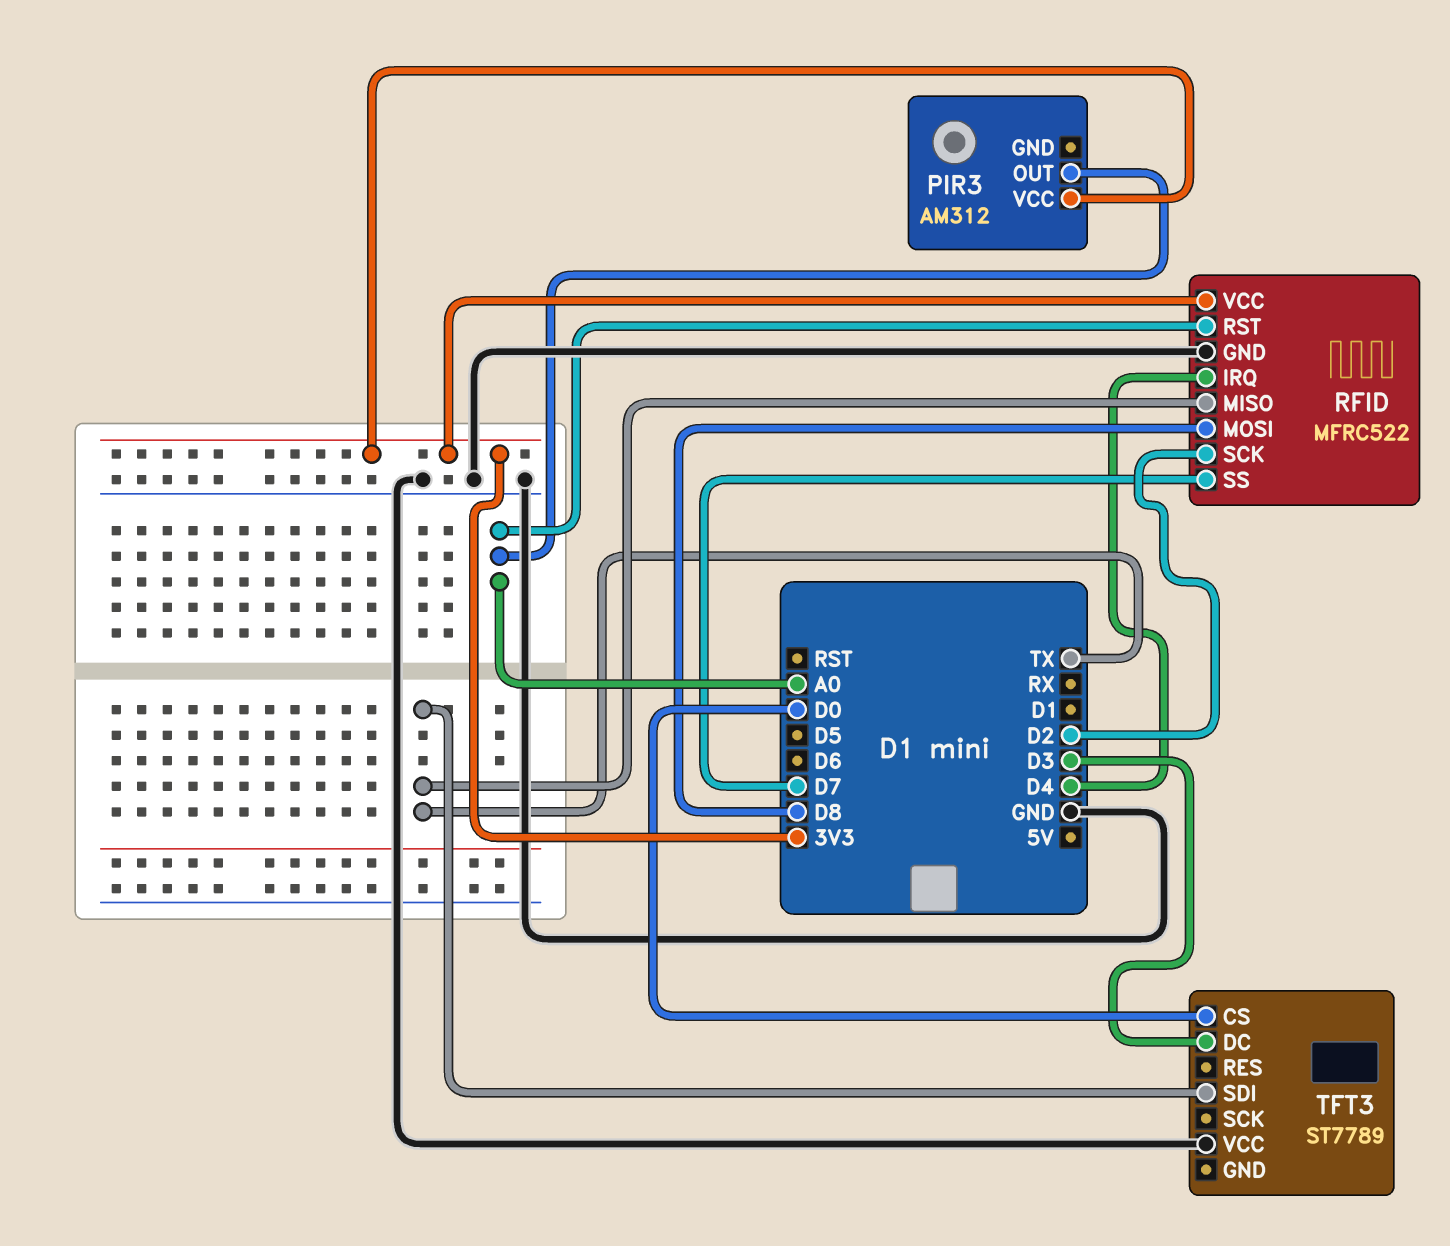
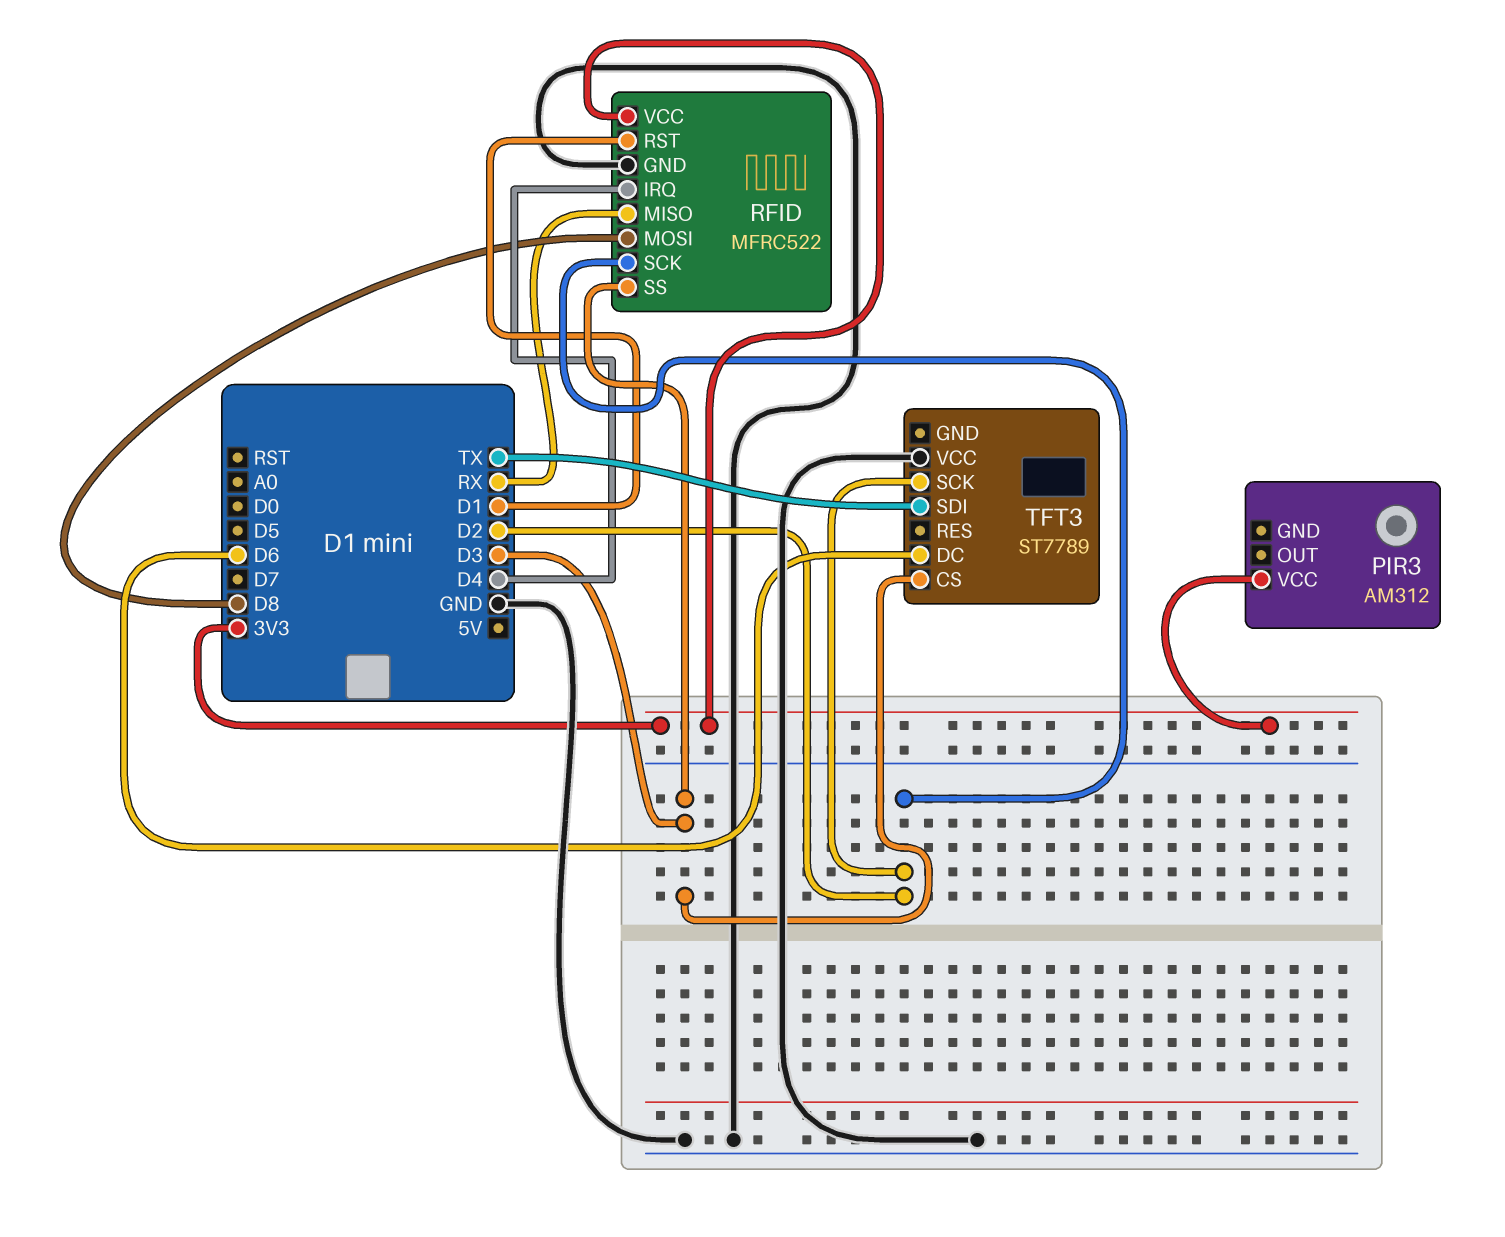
PIR3 pin OUT: A0 -> none
RFID pin MISO: TX -> RX
RFID pin RST: A0 -> D1
RFID pin SS: D7 -> D3
TFT3 pin CS: D0 -> D3
TFT3 pin DC: D3 -> D6
TFT3 pin SCK: none -> D2

